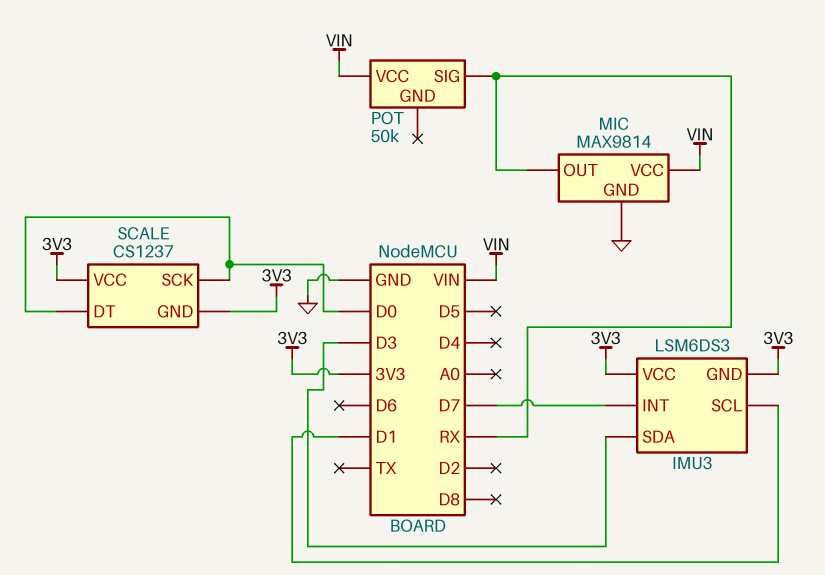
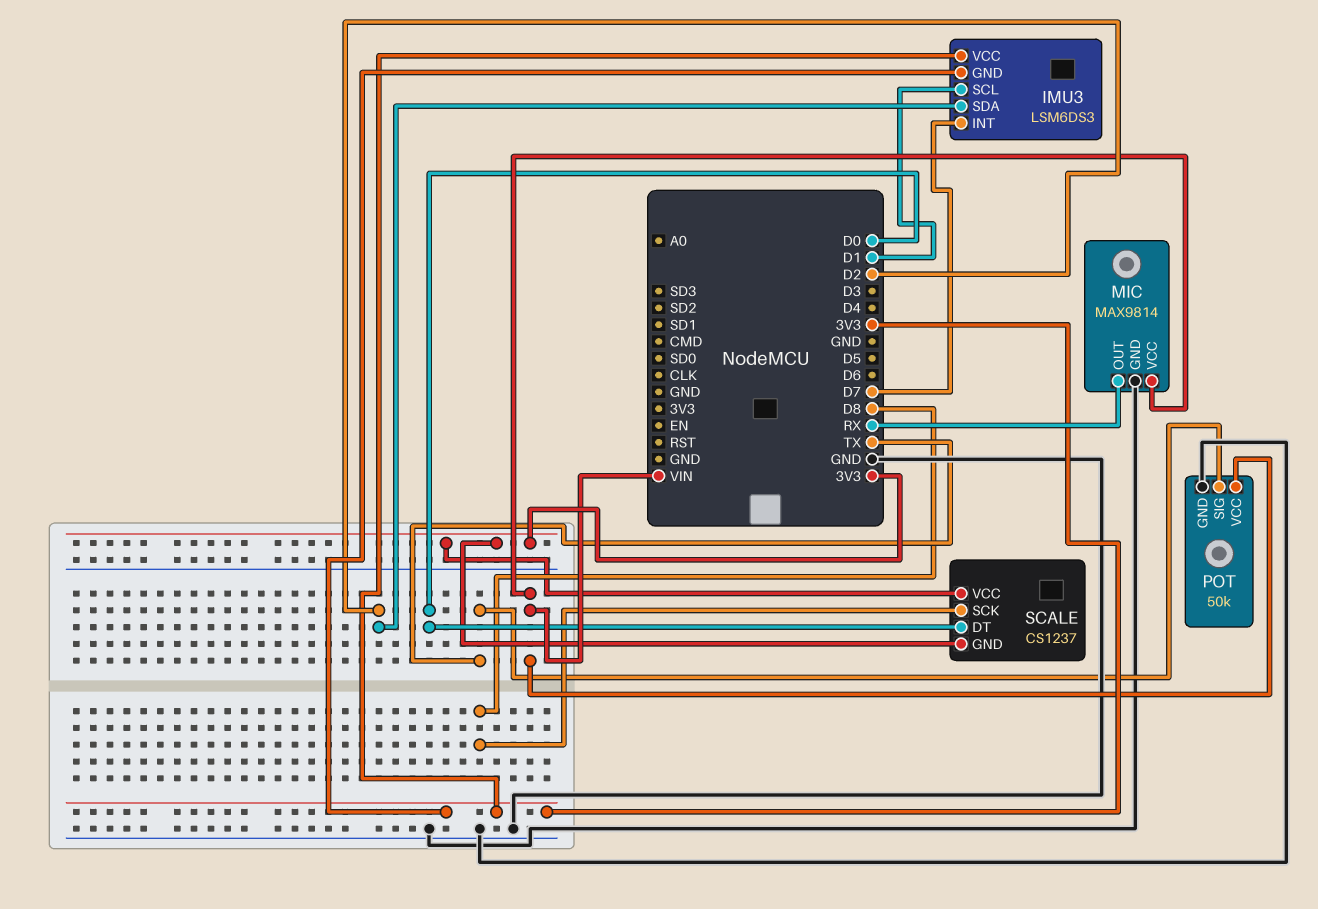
IMU3 pin SDA: D3 -> D2
POT pin GND: none -> GND
POT pin SIG: RX -> TX
SCALE pin SCK: D0 -> D8

